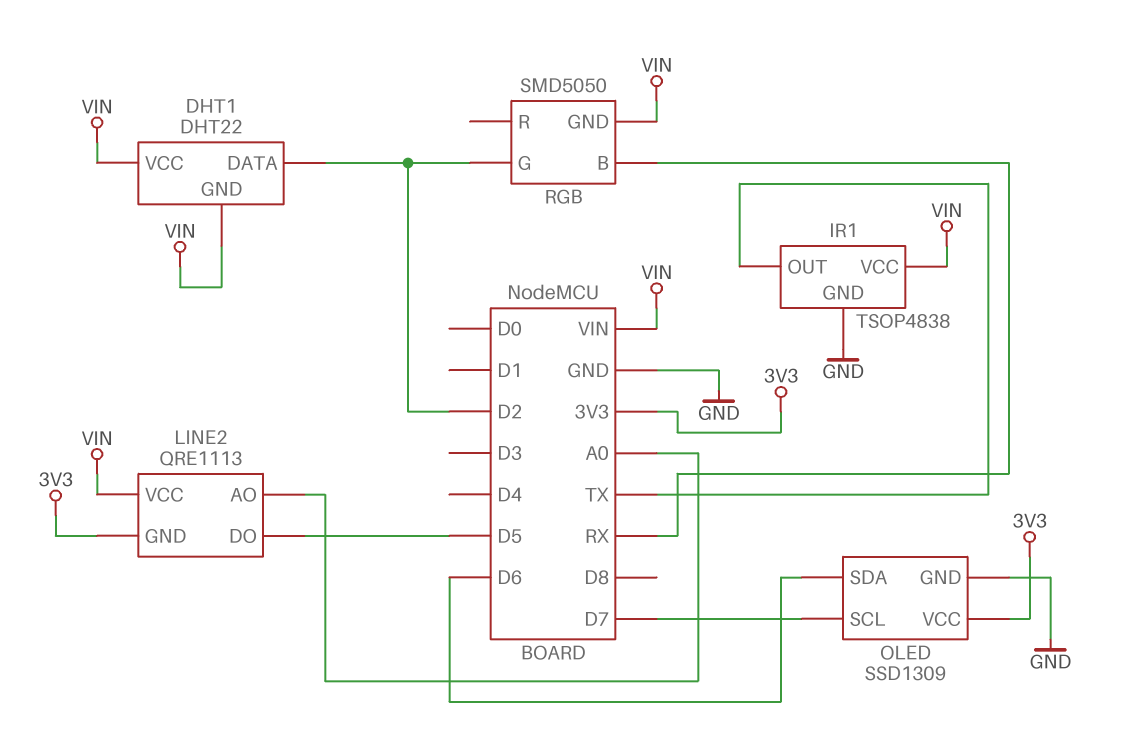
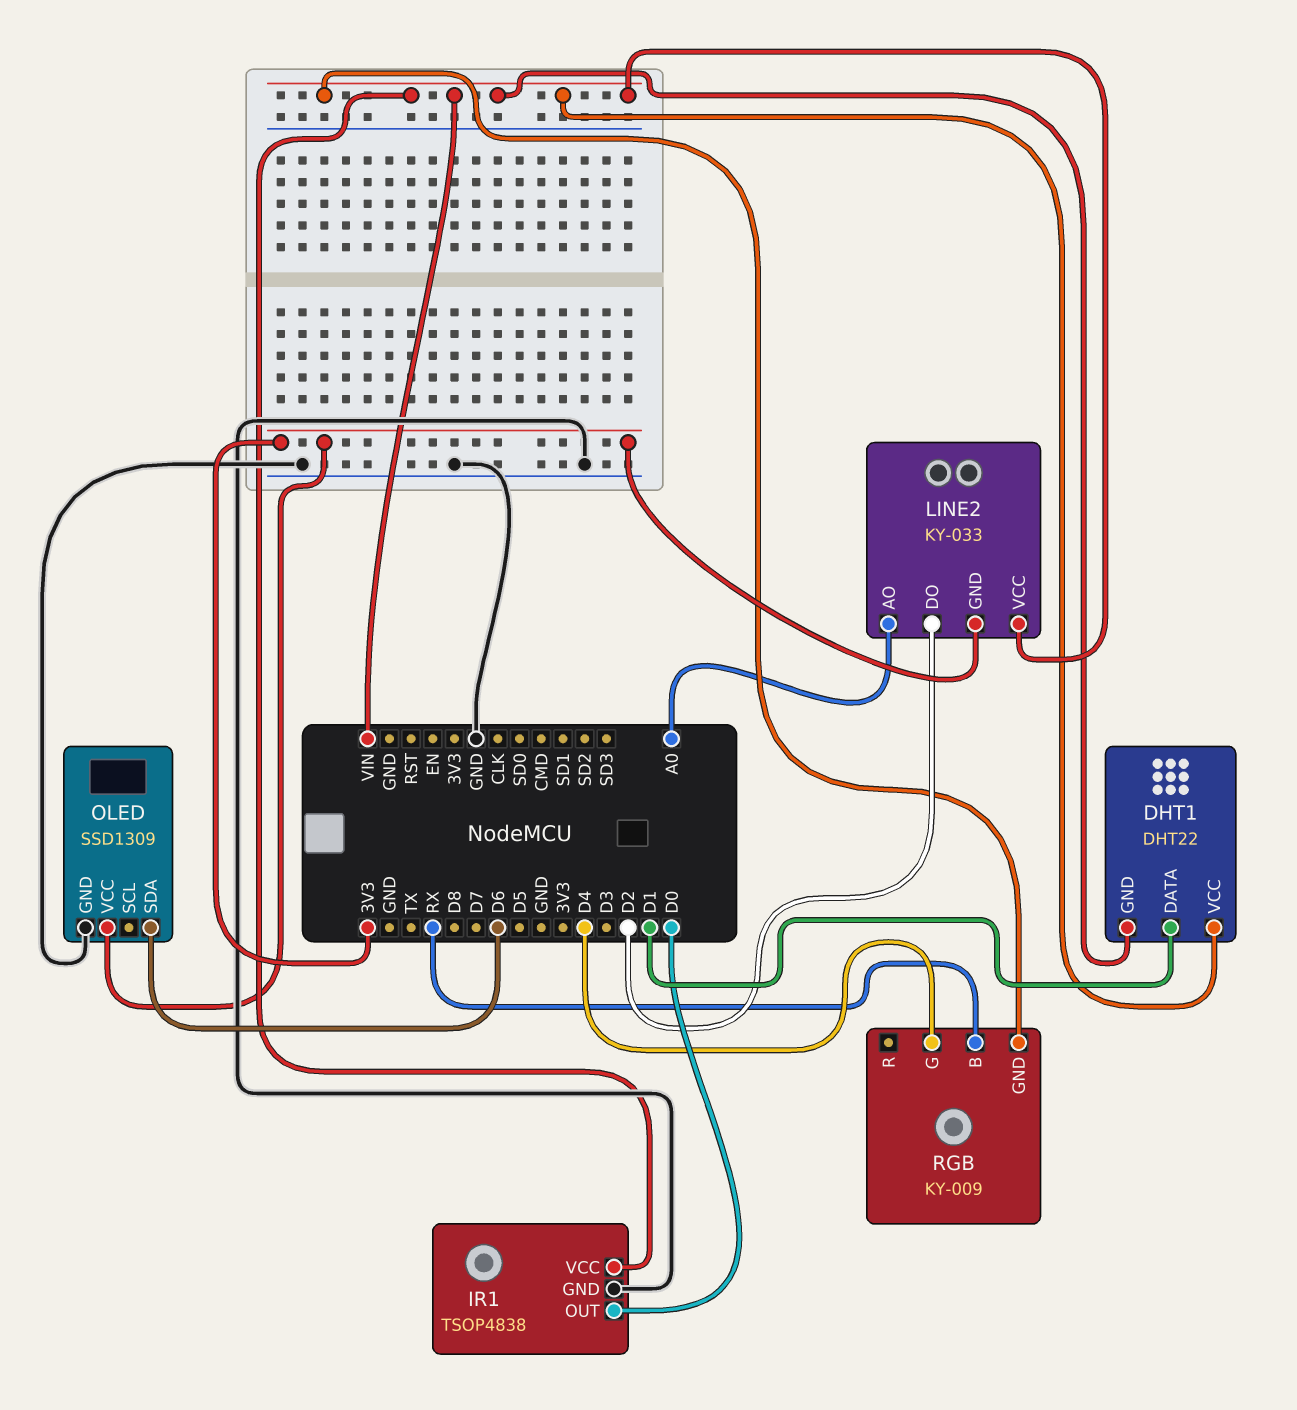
DHT1 pin DATA: D2 -> D1
IR1 pin OUT: TX -> D0
LINE2: QRE1113 -> KY-033
LINE2 pin DO: D5 -> D2
OLED pin SCL: D7 -> none
RGB: SMD5050 -> KY-009
RGB pin G: D2 -> D4

